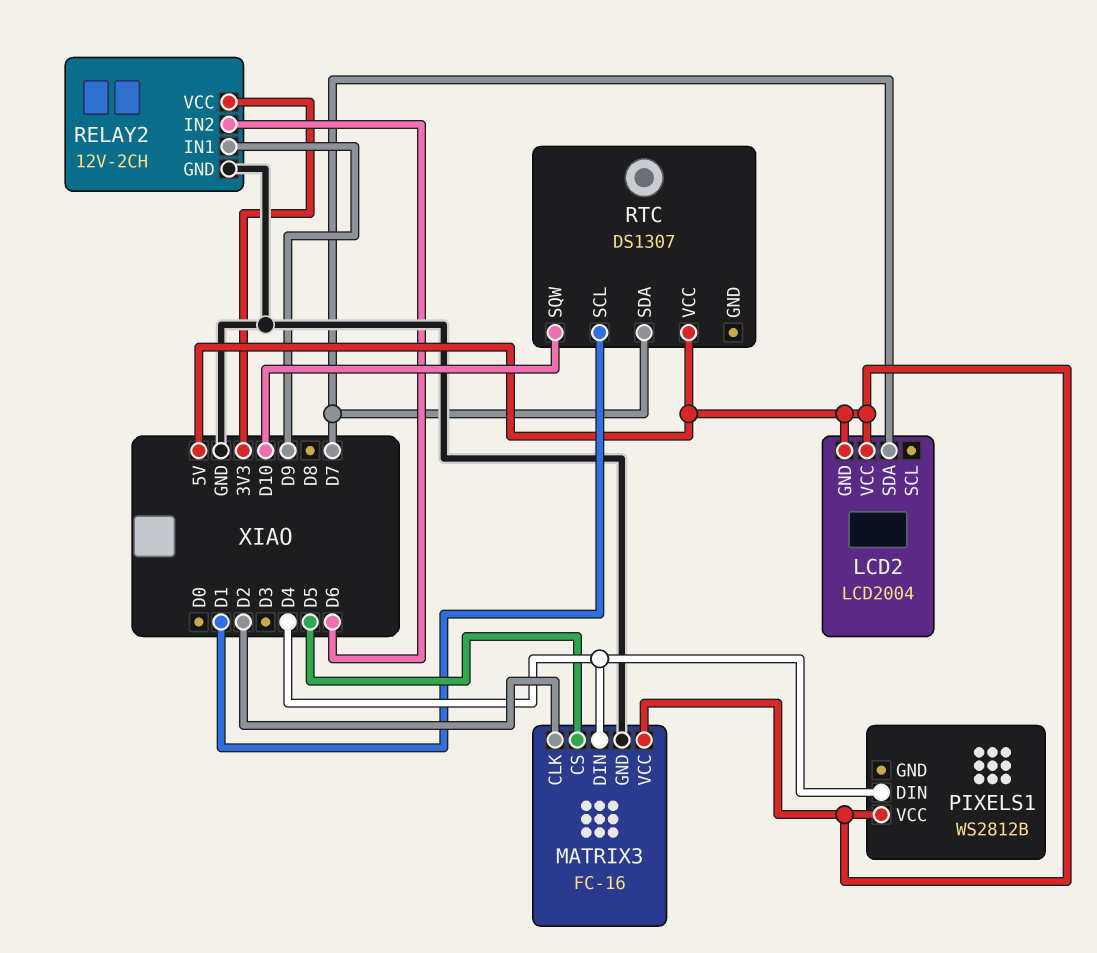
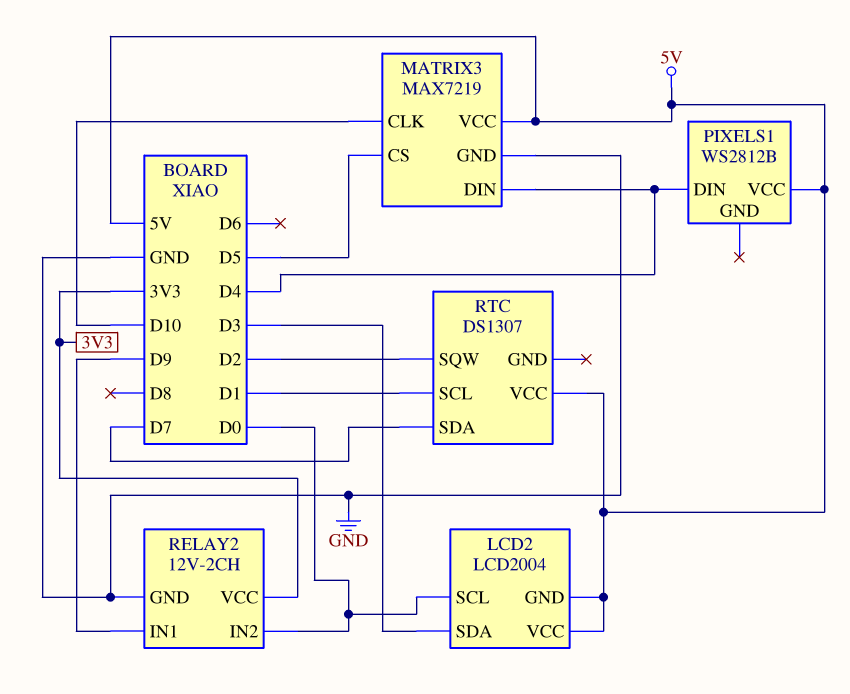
LCD2 pin SCL: none -> D0
LCD2 pin SDA: D7 -> D3
MATRIX3: FC-16 -> MAX7219
MATRIX3 pin CLK: D2 -> D10
RELAY2 pin IN2: D6 -> D0
RTC pin SQW: D10 -> D2

